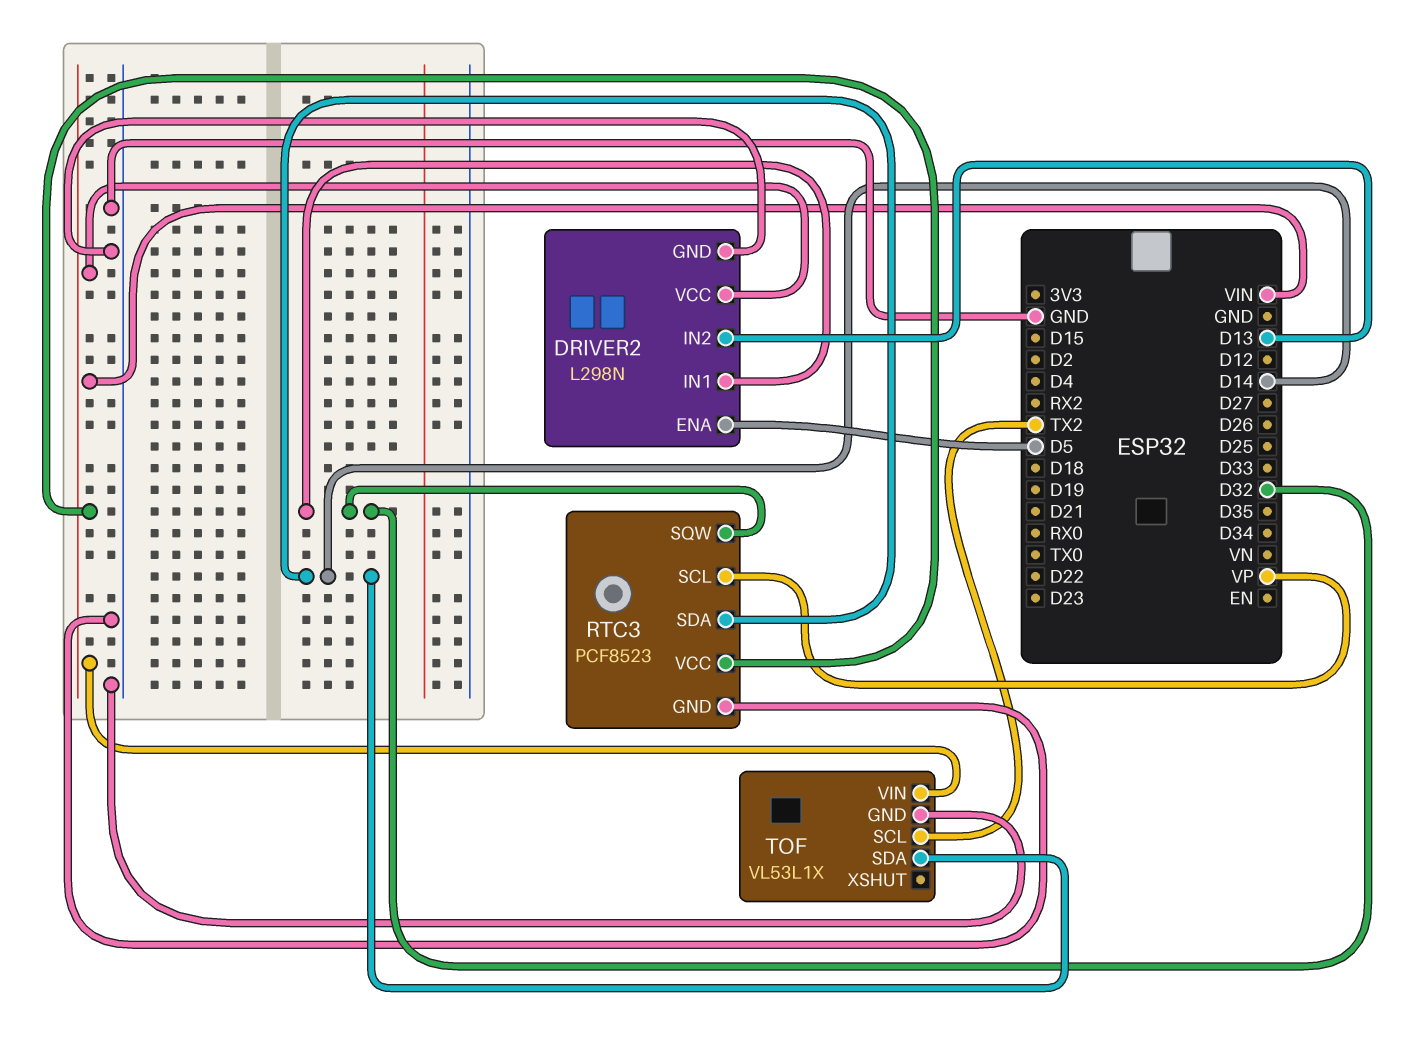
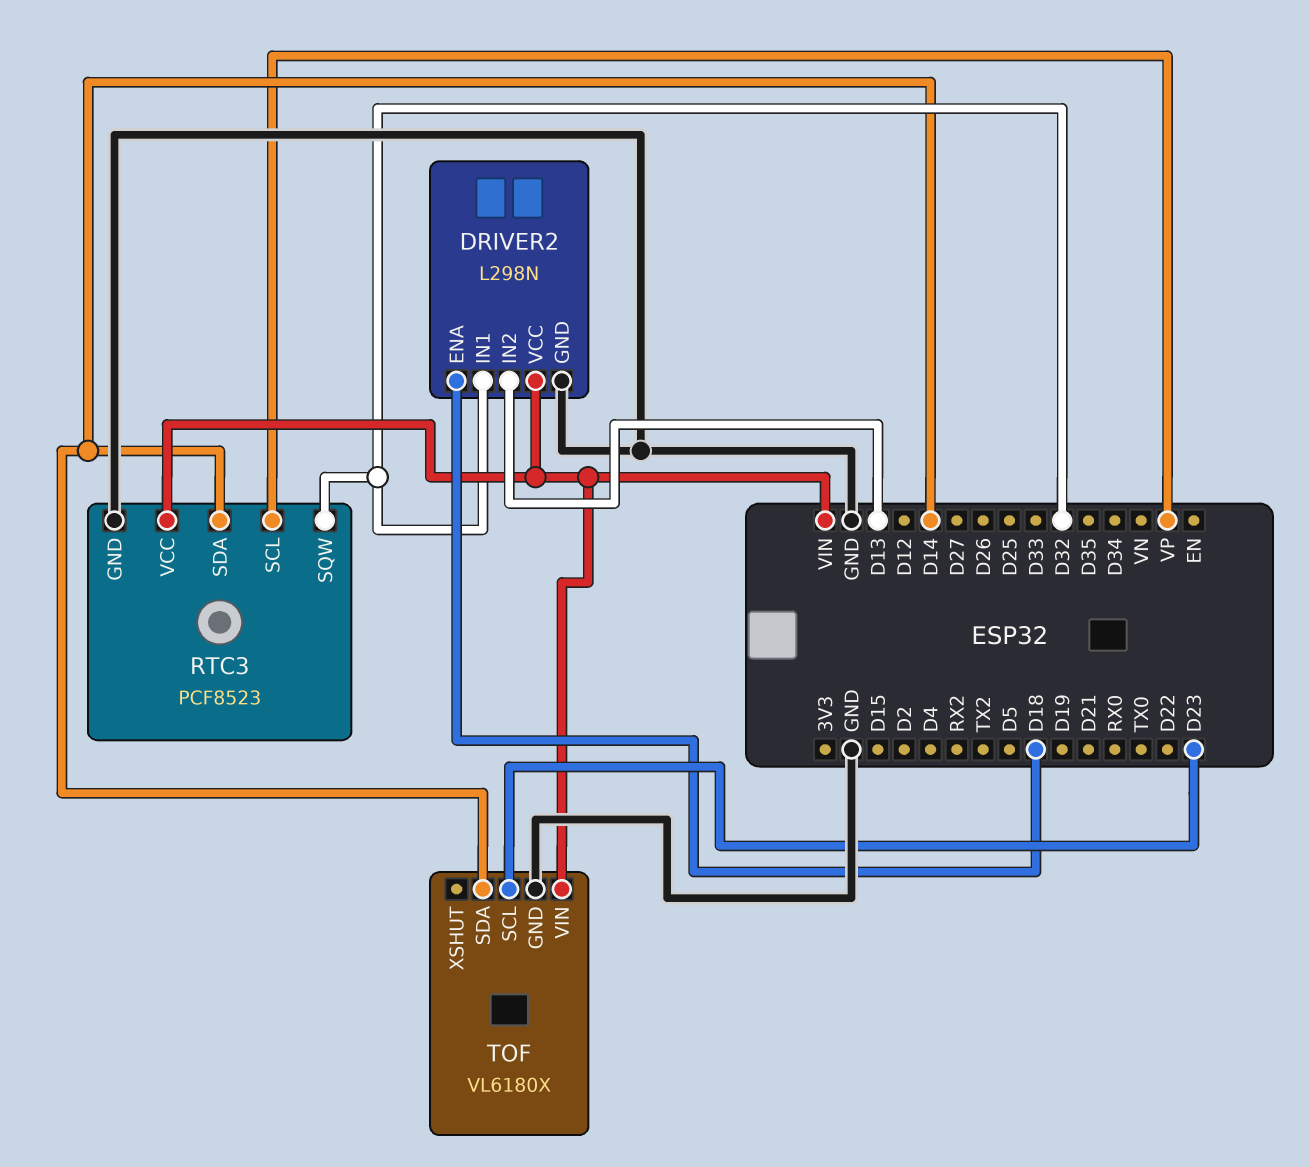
DRIVER2 pin ENA: D5 -> D18
TOF: VL53L1X -> VL6180X
TOF pin SCL: TX2 -> D23

